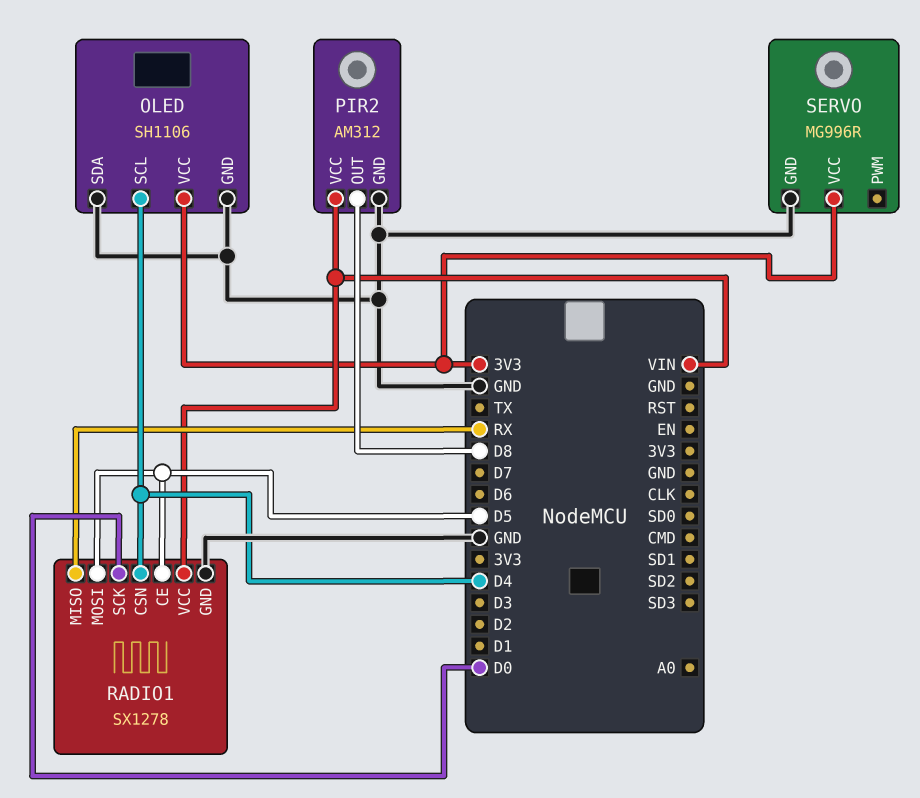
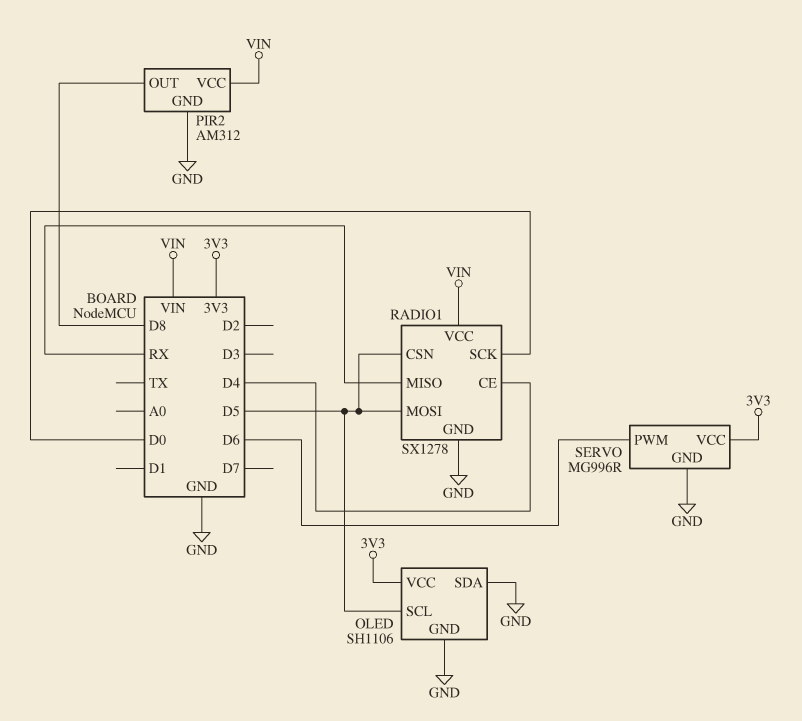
OLED pin SCL: D4 -> D5
RADIO1 pin CE: D5 -> D4
RADIO1 pin CSN: D4 -> D5
SERVO pin PWM: none -> D6

